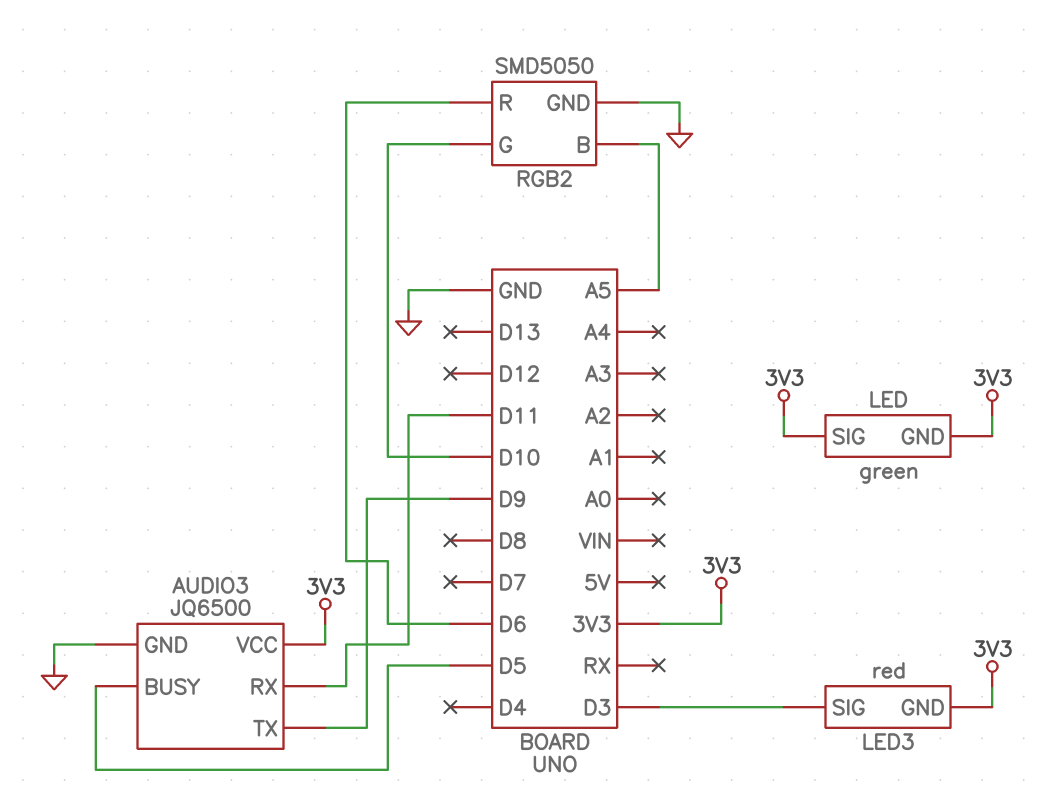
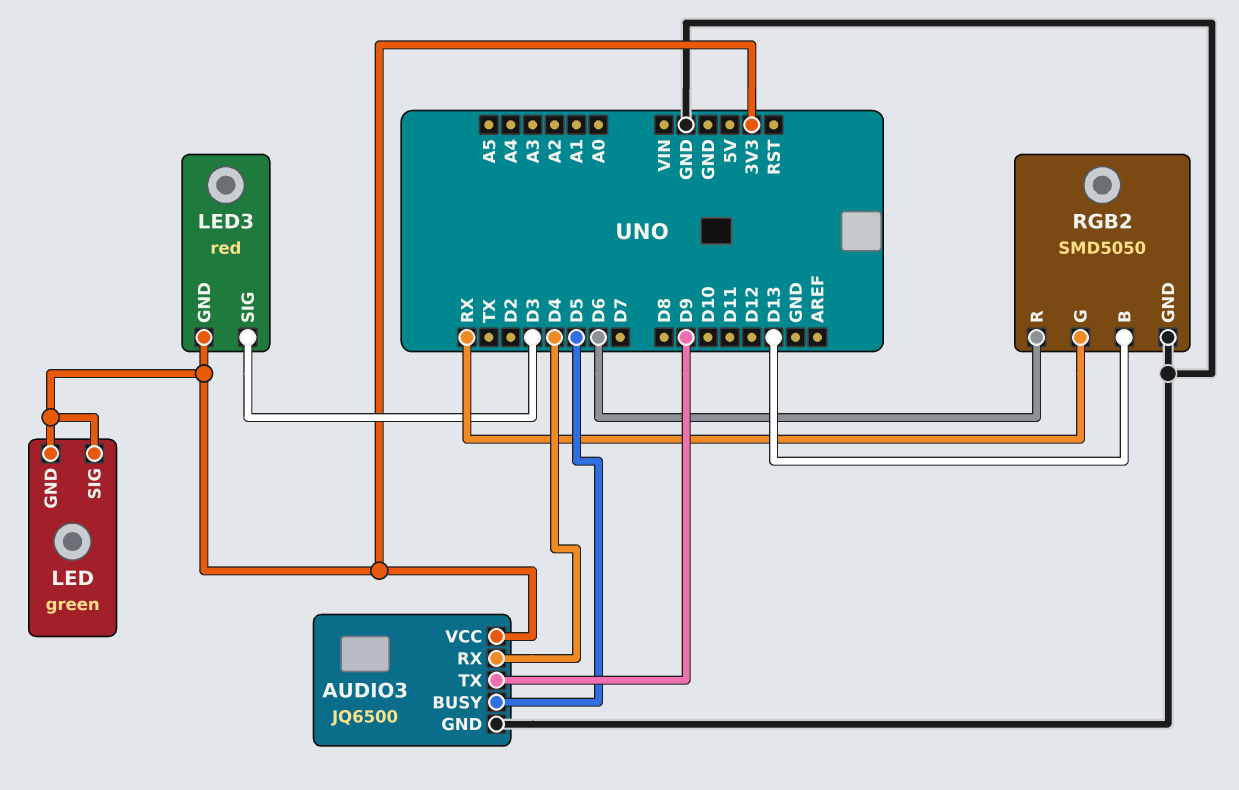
AUDIO3 pin RX: D11 -> D4
RGB2 pin B: A5 -> D13
RGB2 pin G: D10 -> RX

